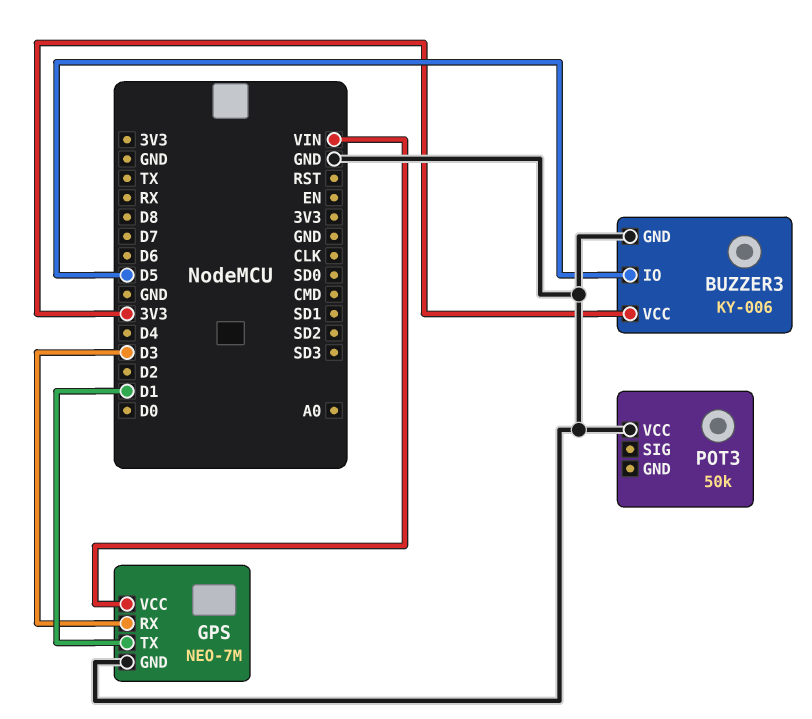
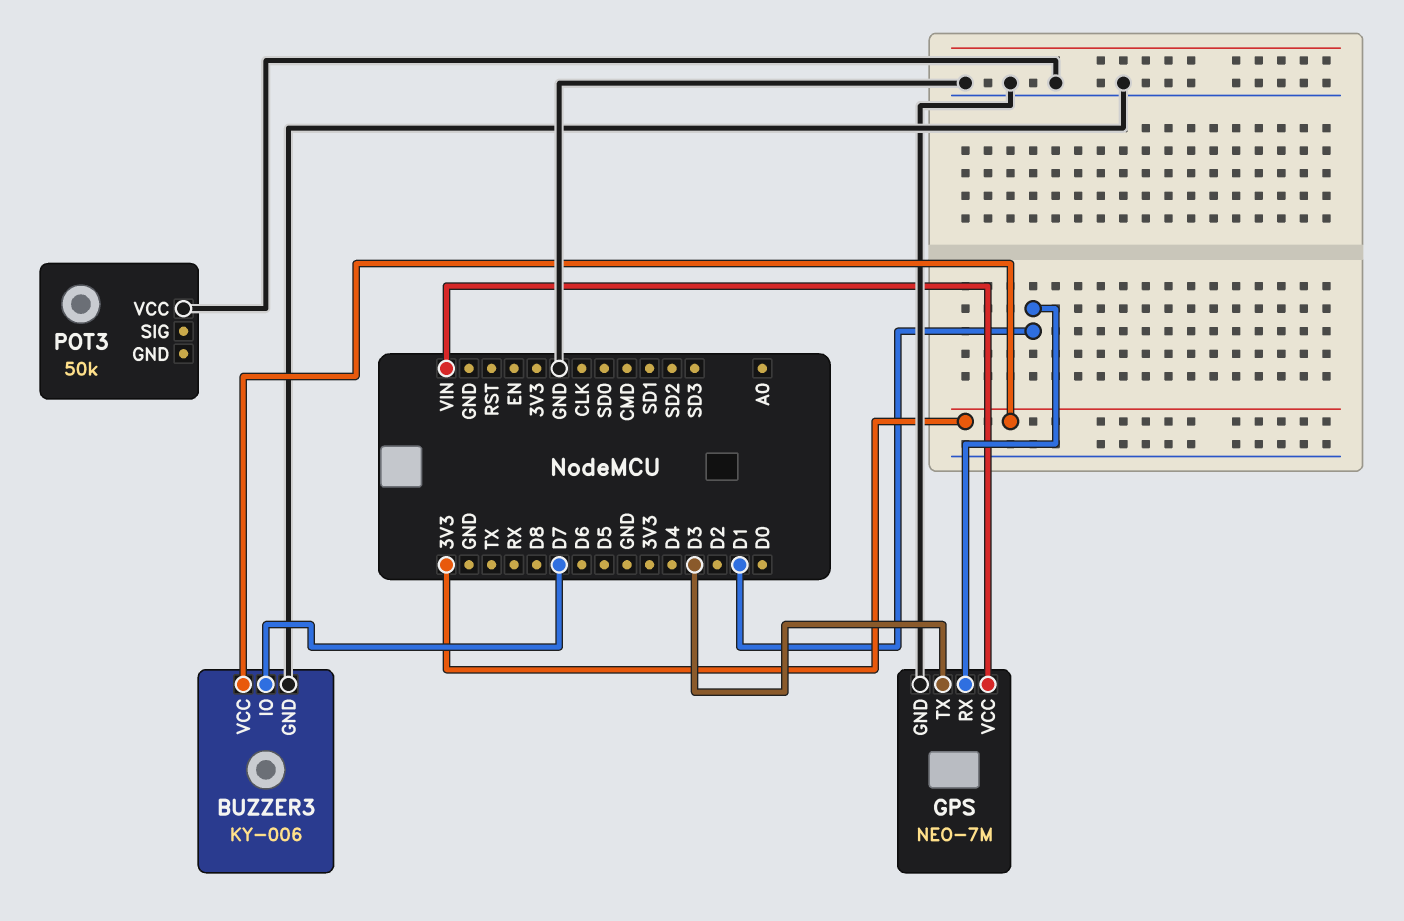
BUZZER3 pin IO: D5 -> D7
GPS pin RX: D3 -> D1
GPS pin TX: D1 -> D3

